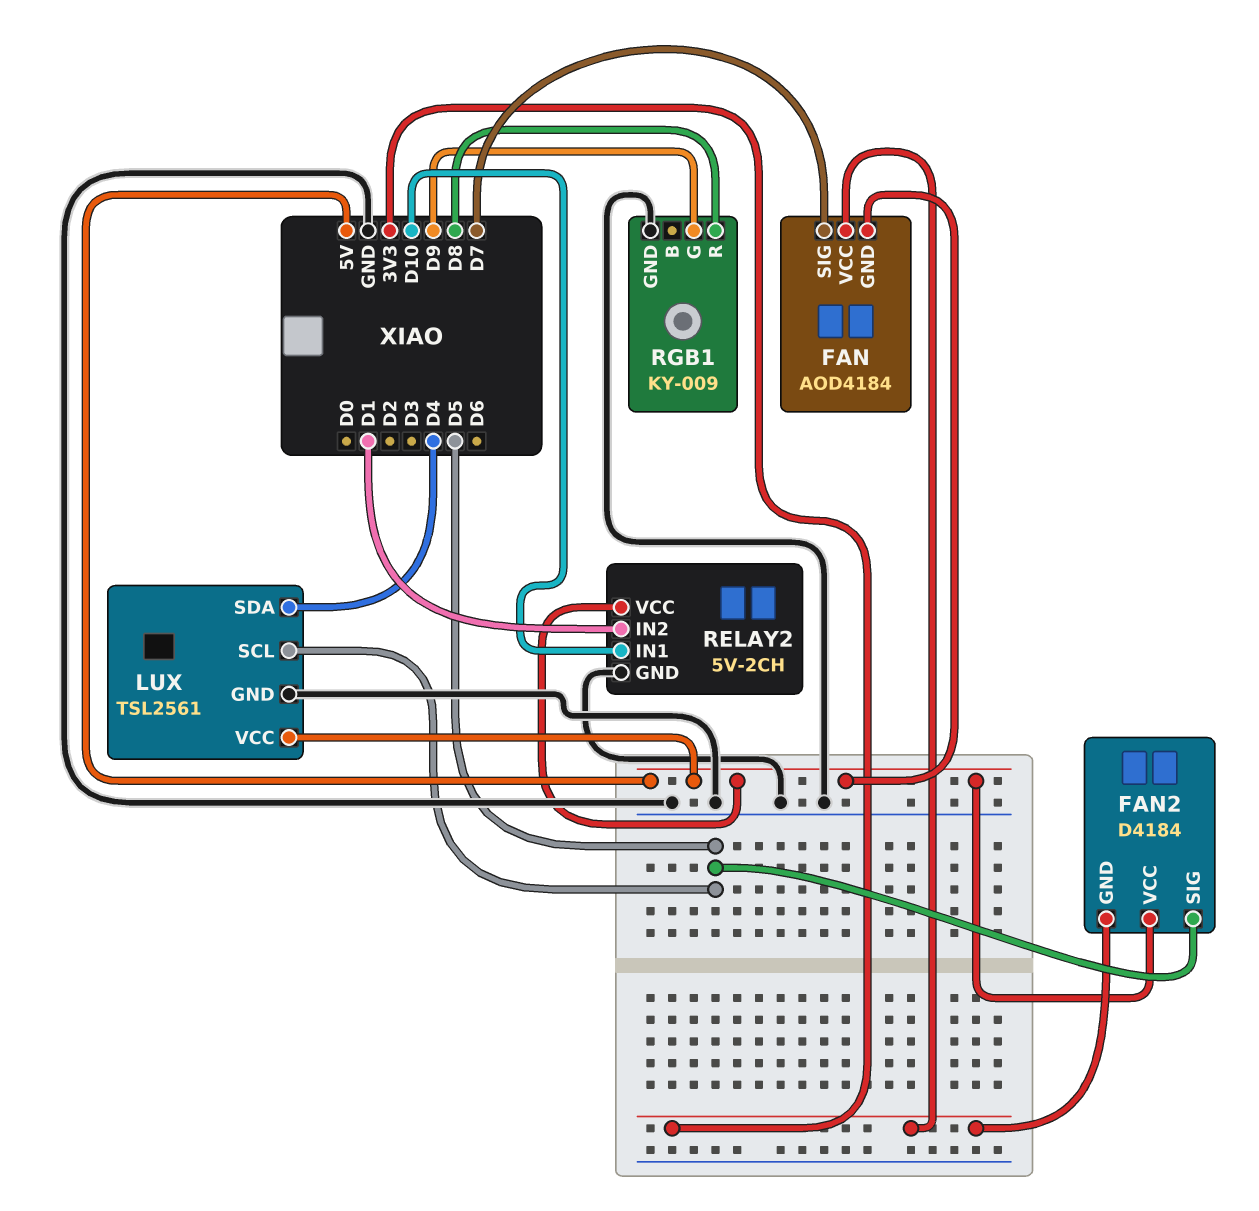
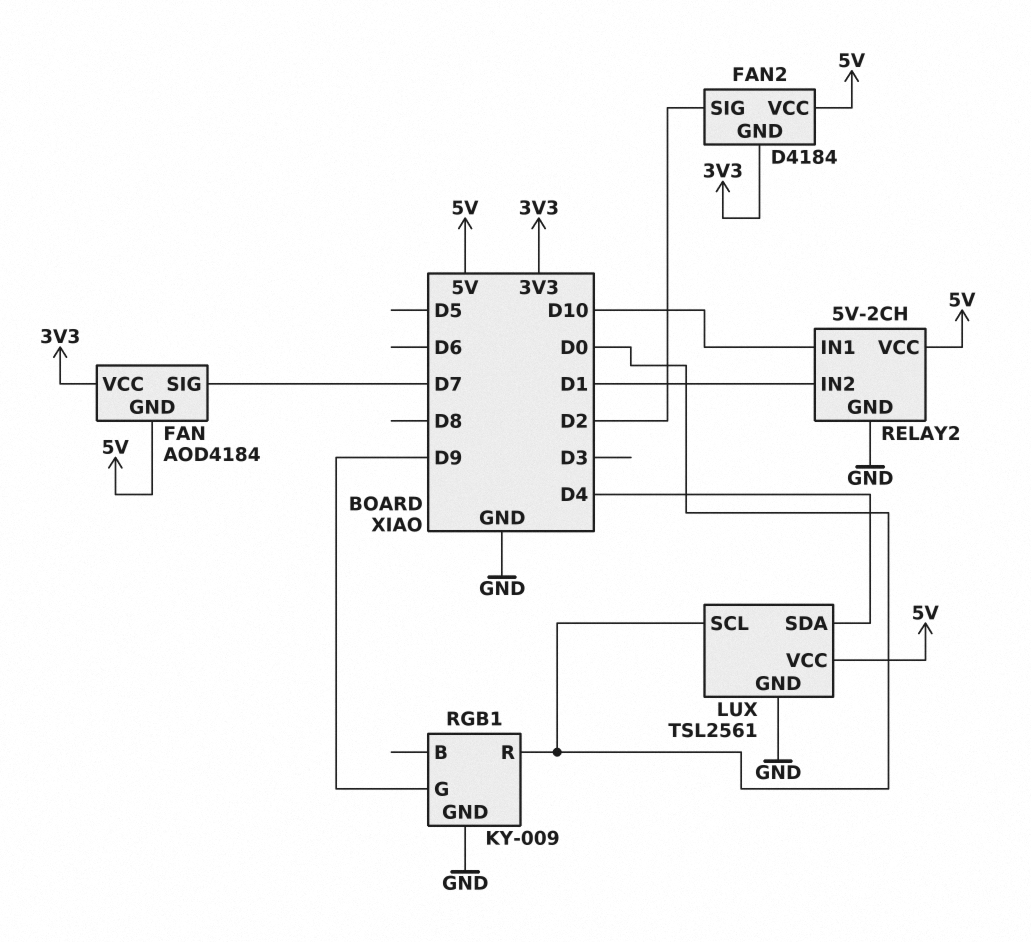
FAN2 pin SIG: D5 -> D2
LUX pin SCL: D5 -> D0
RGB1 pin R: D8 -> D0

